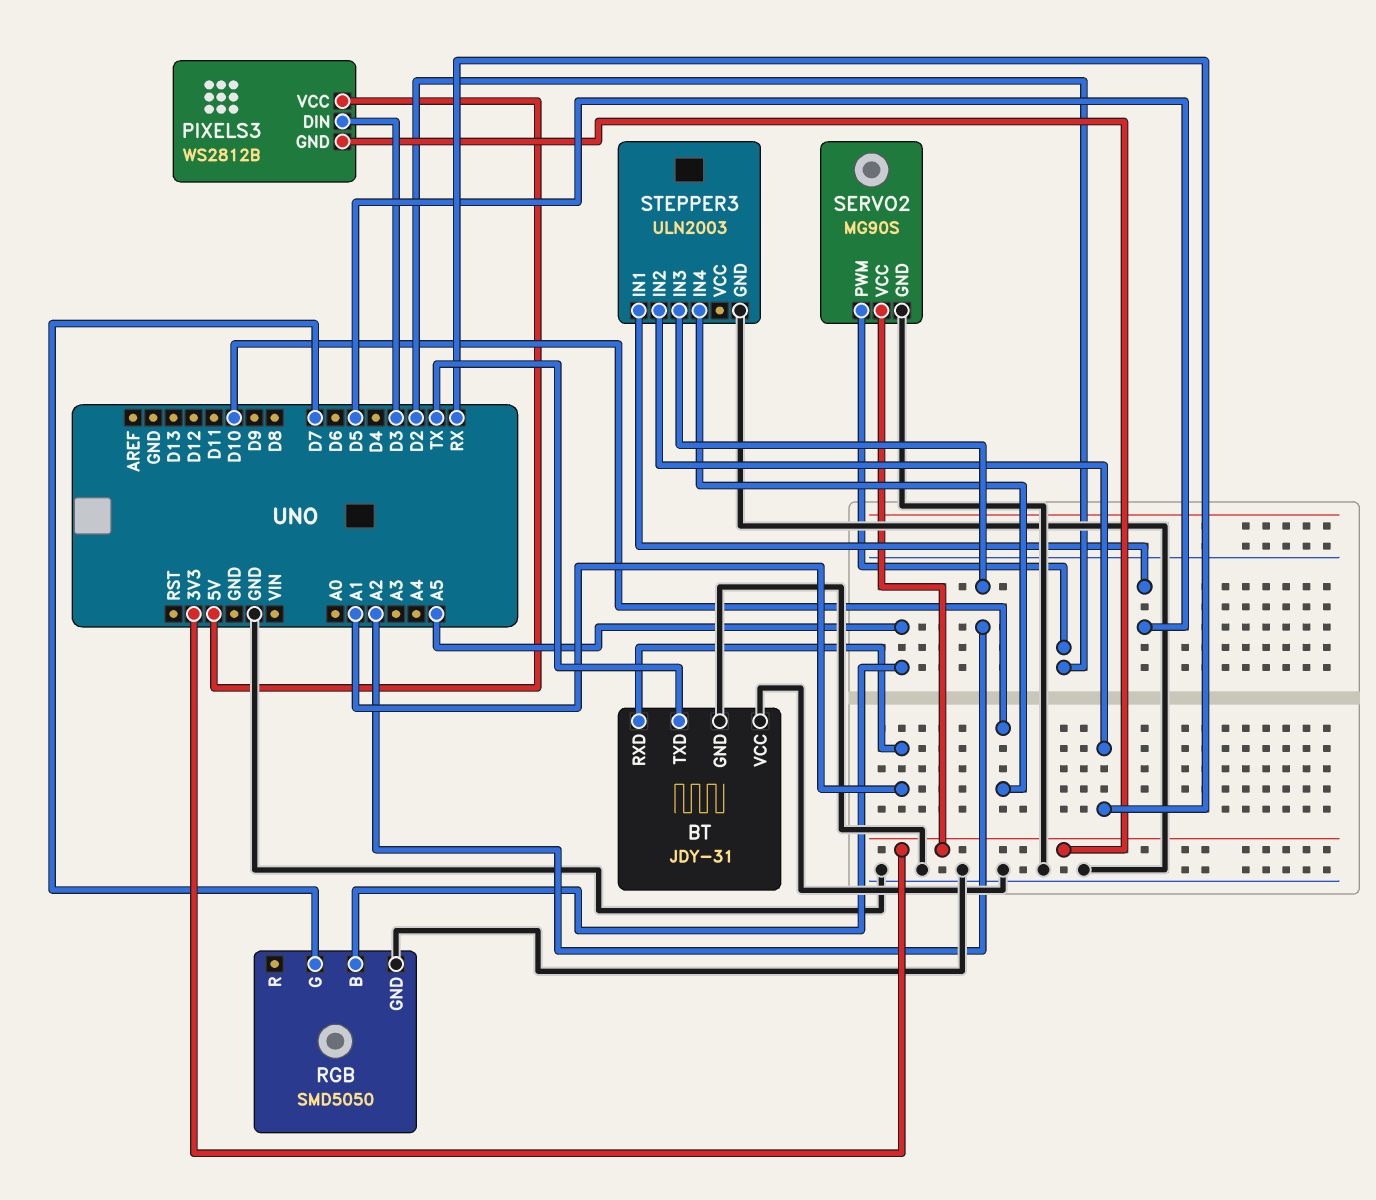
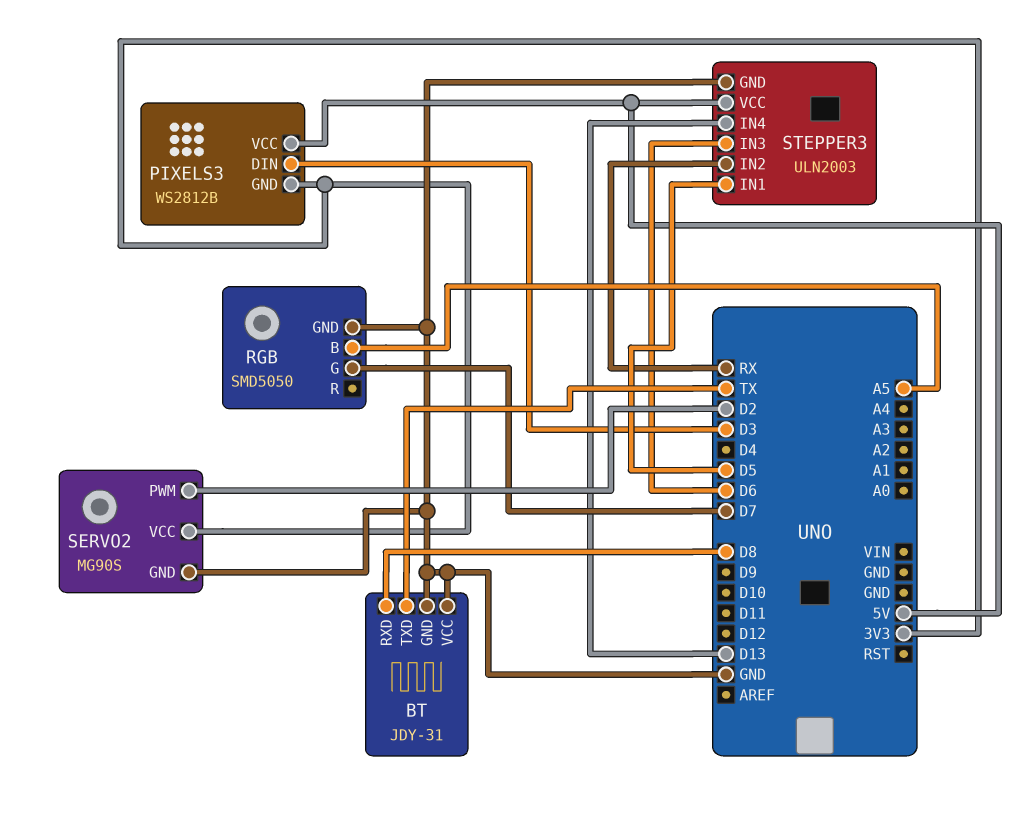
BT pin RXD: A1 -> D8
STEPPER3 pin IN3: A2 -> D6
STEPPER3 pin IN4: D10 -> D13
STEPPER3 pin VCC: none -> 5V

